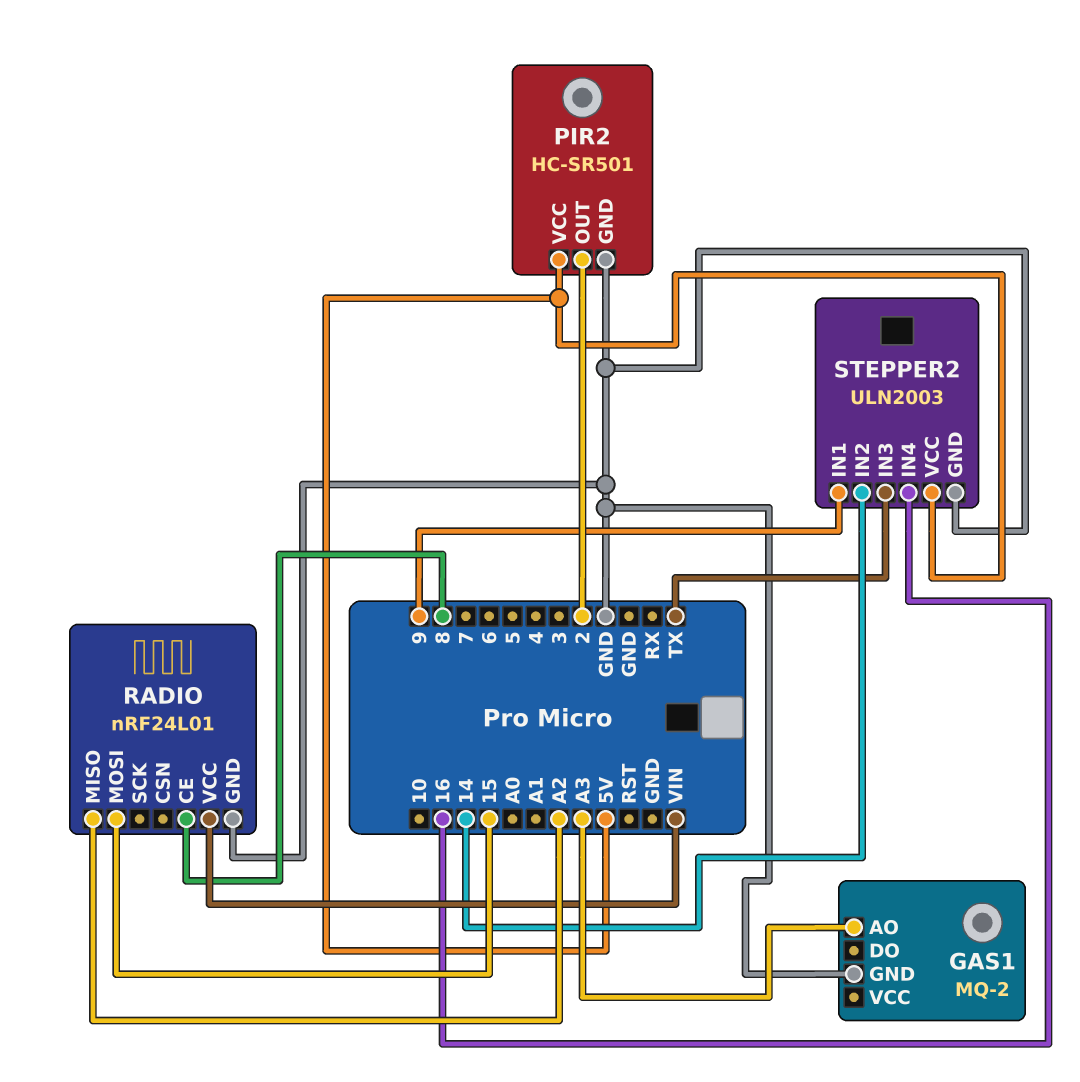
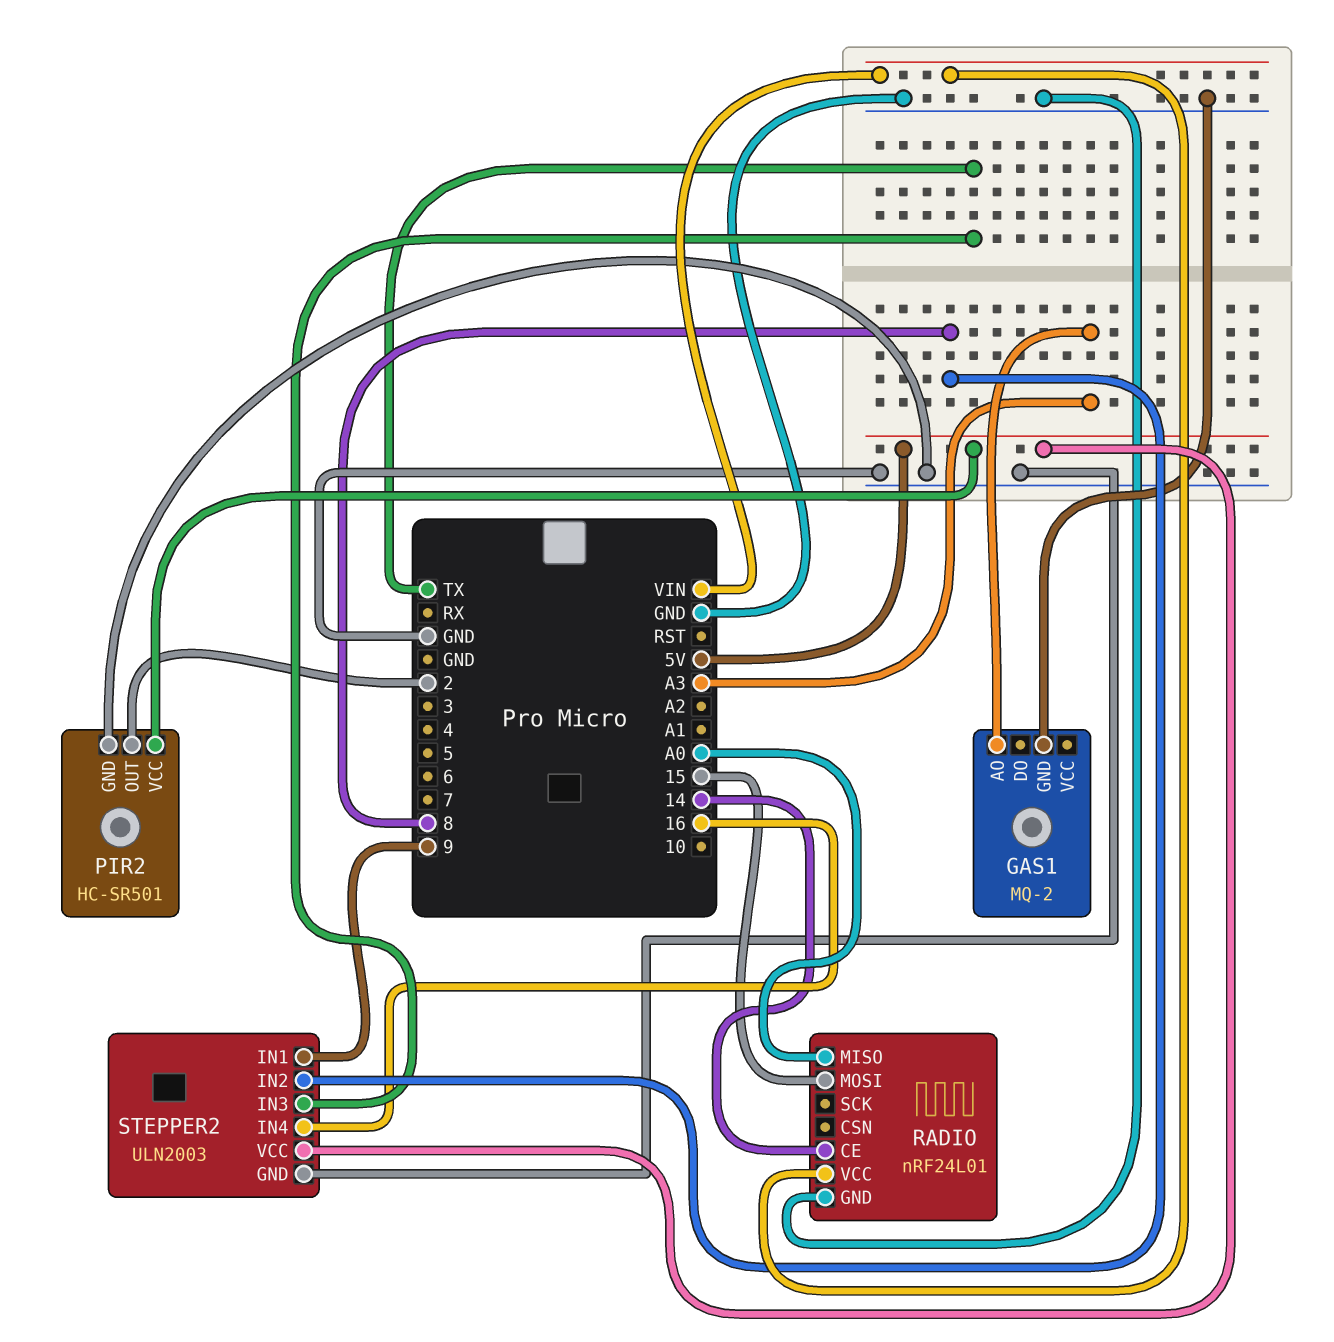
RADIO pin CE: 8 -> 14
RADIO pin MISO: A2 -> A0
STEPPER2 pin IN2: 14 -> 8

